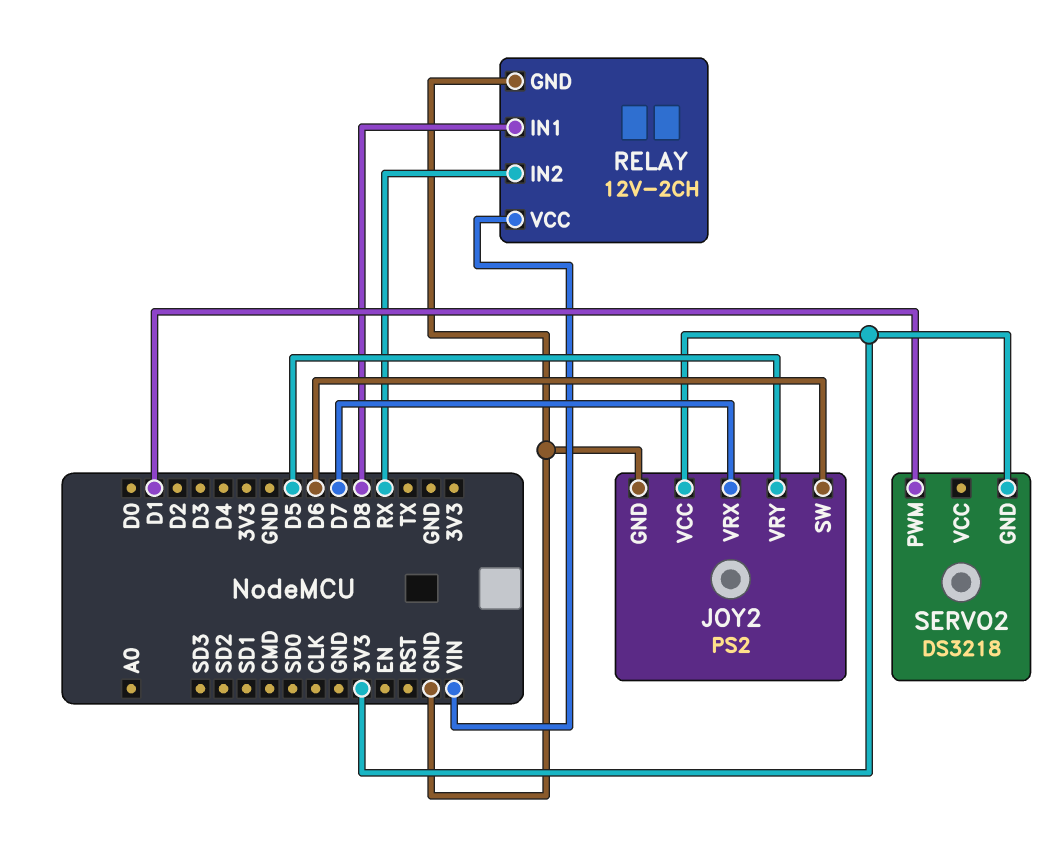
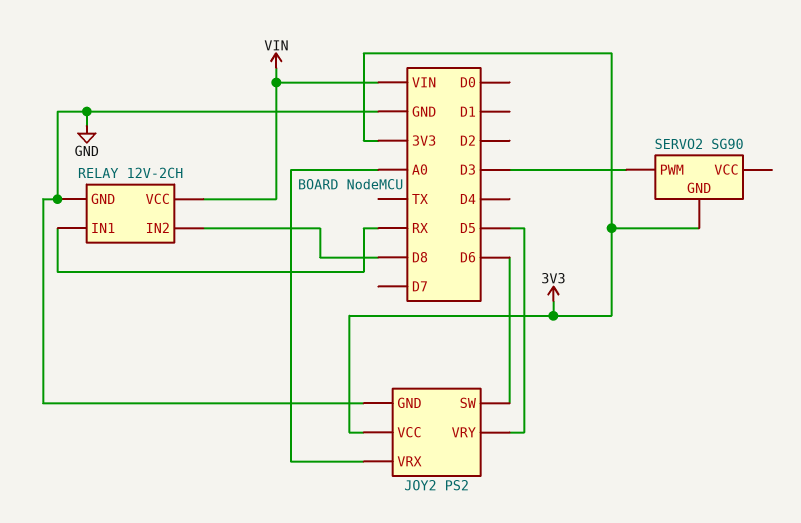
JOY2 pin VRX: D7 -> A0
RELAY pin IN1: D8 -> RX
RELAY pin IN2: RX -> D8
SERVO2: DS3218 -> SG90
SERVO2 pin PWM: D1 -> D3

